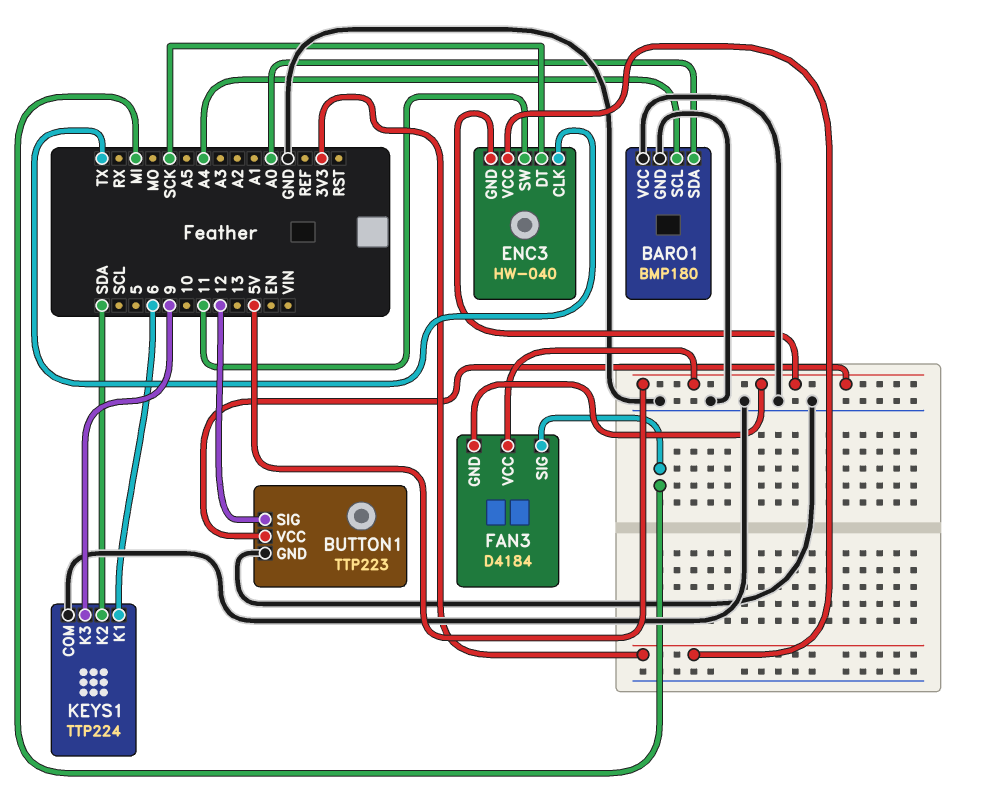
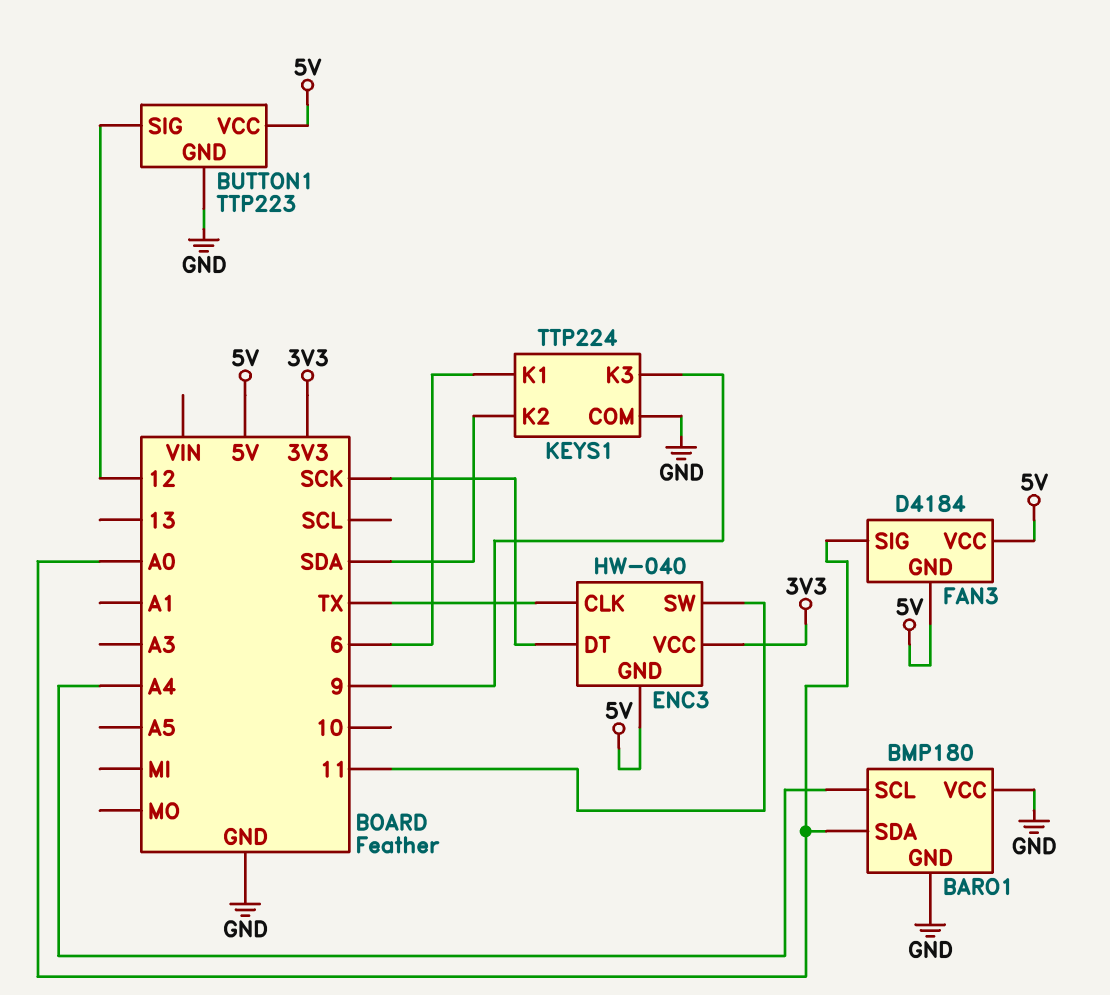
FAN3 pin SIG: MI -> A0

